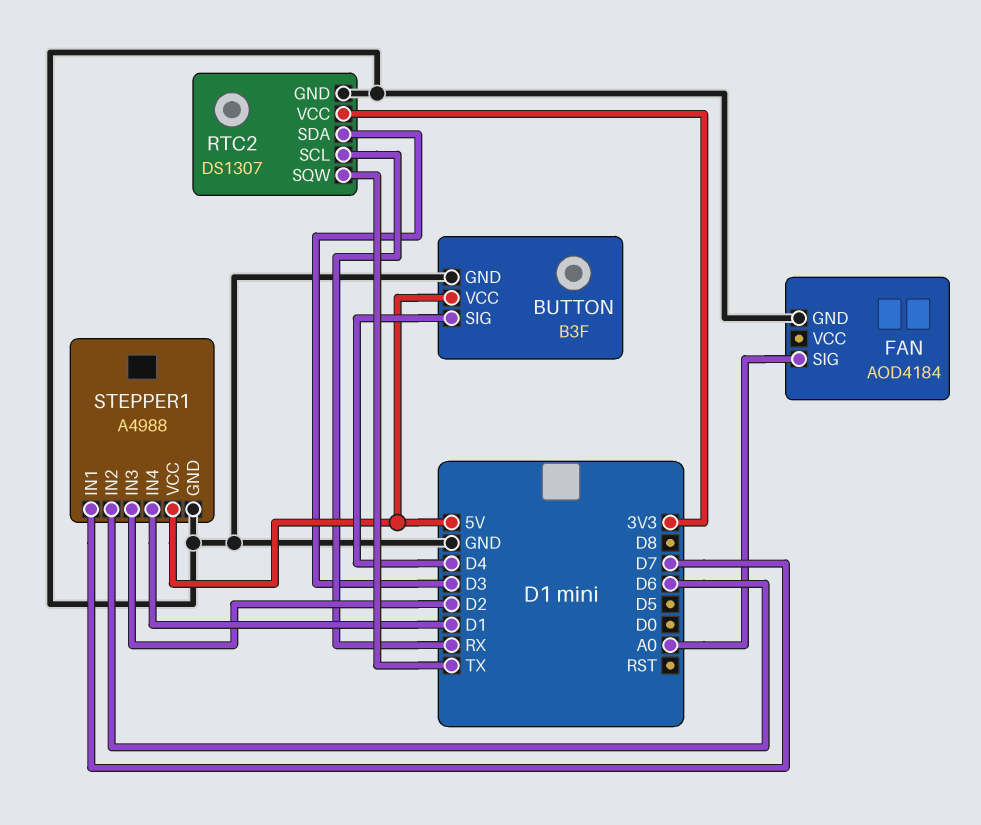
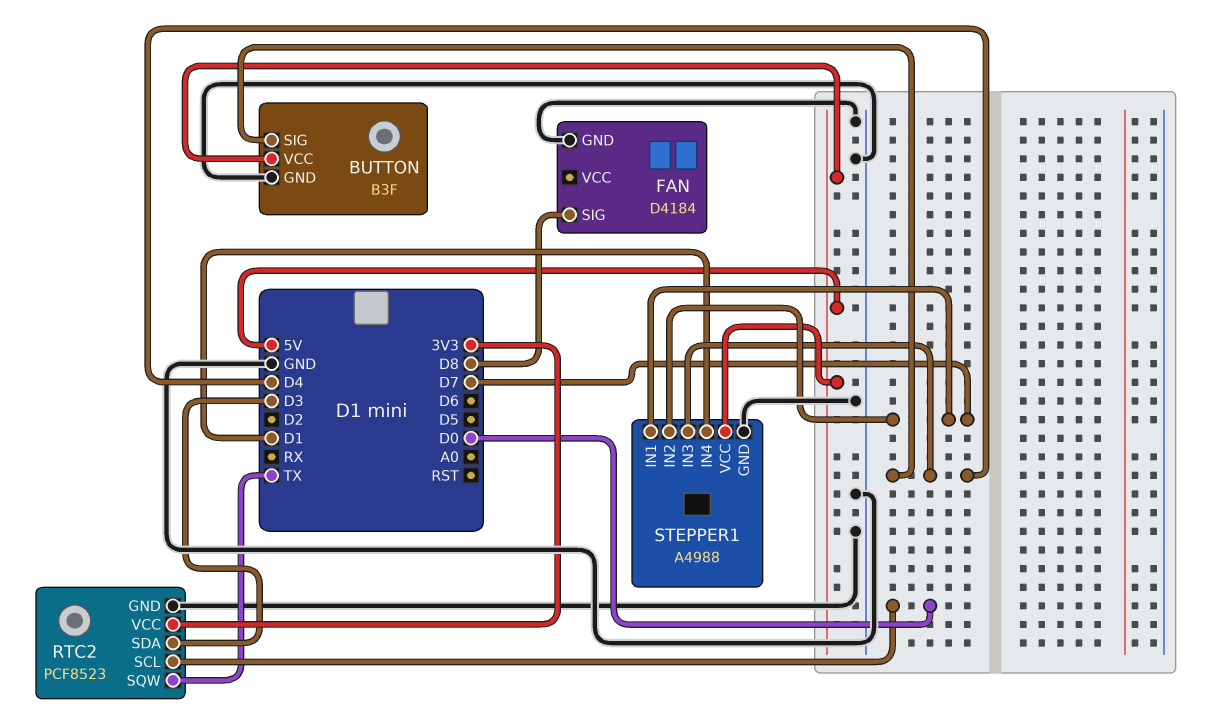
FAN: AOD4184 -> D4184
FAN pin SIG: A0 -> D8
RTC2: DS1307 -> PCF8523
RTC2 pin SCL: RX -> D0
STEPPER1 pin IN2: D6 -> D7
STEPPER1 pin IN3: D2 -> D4

